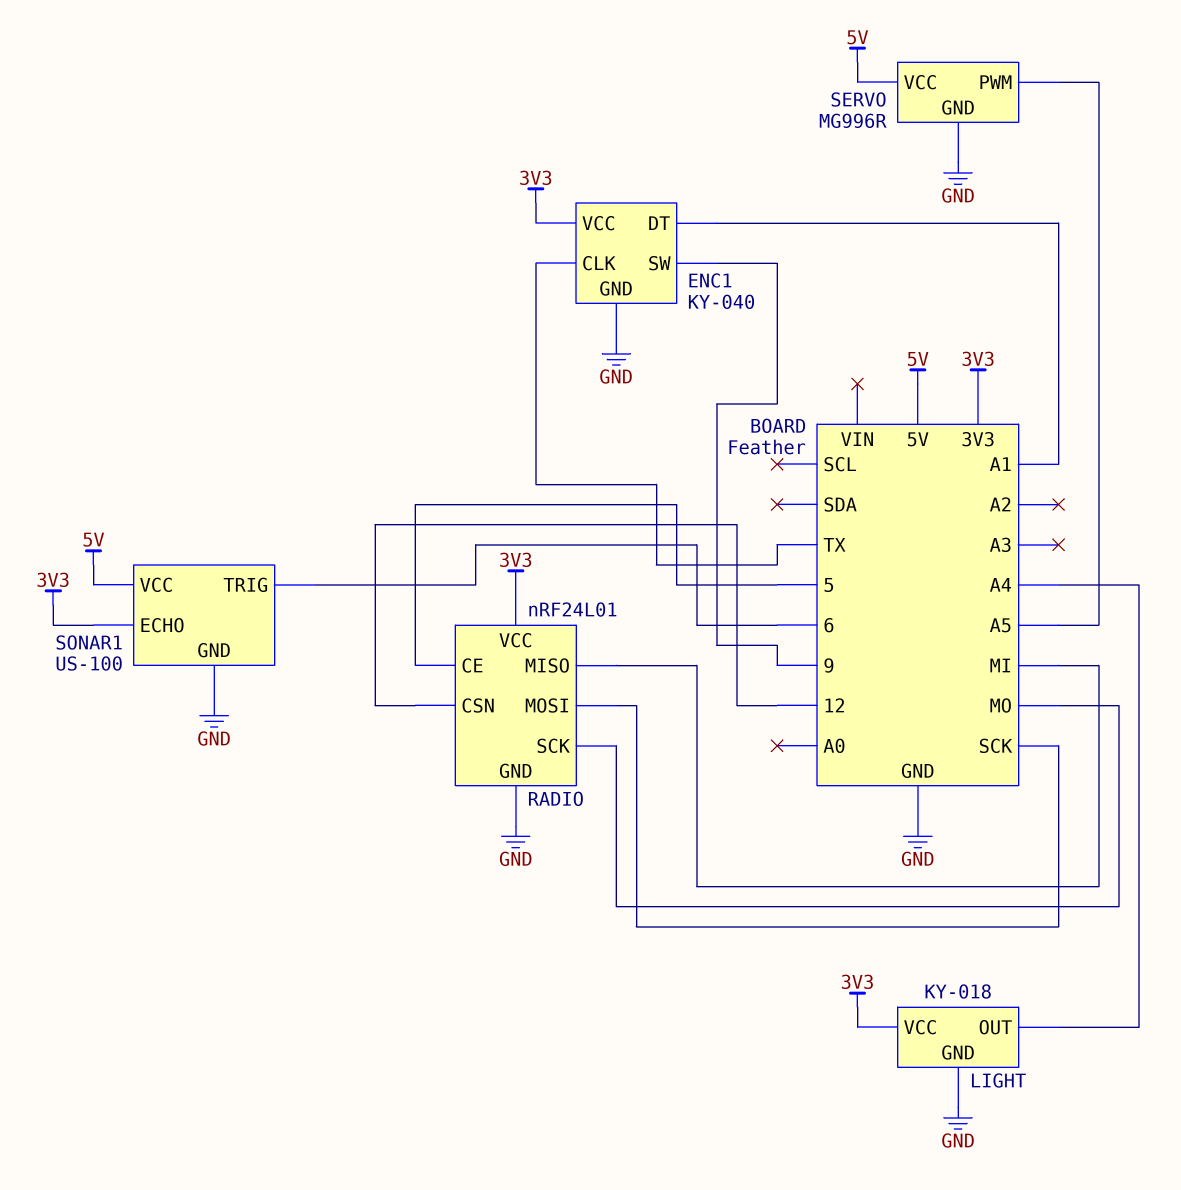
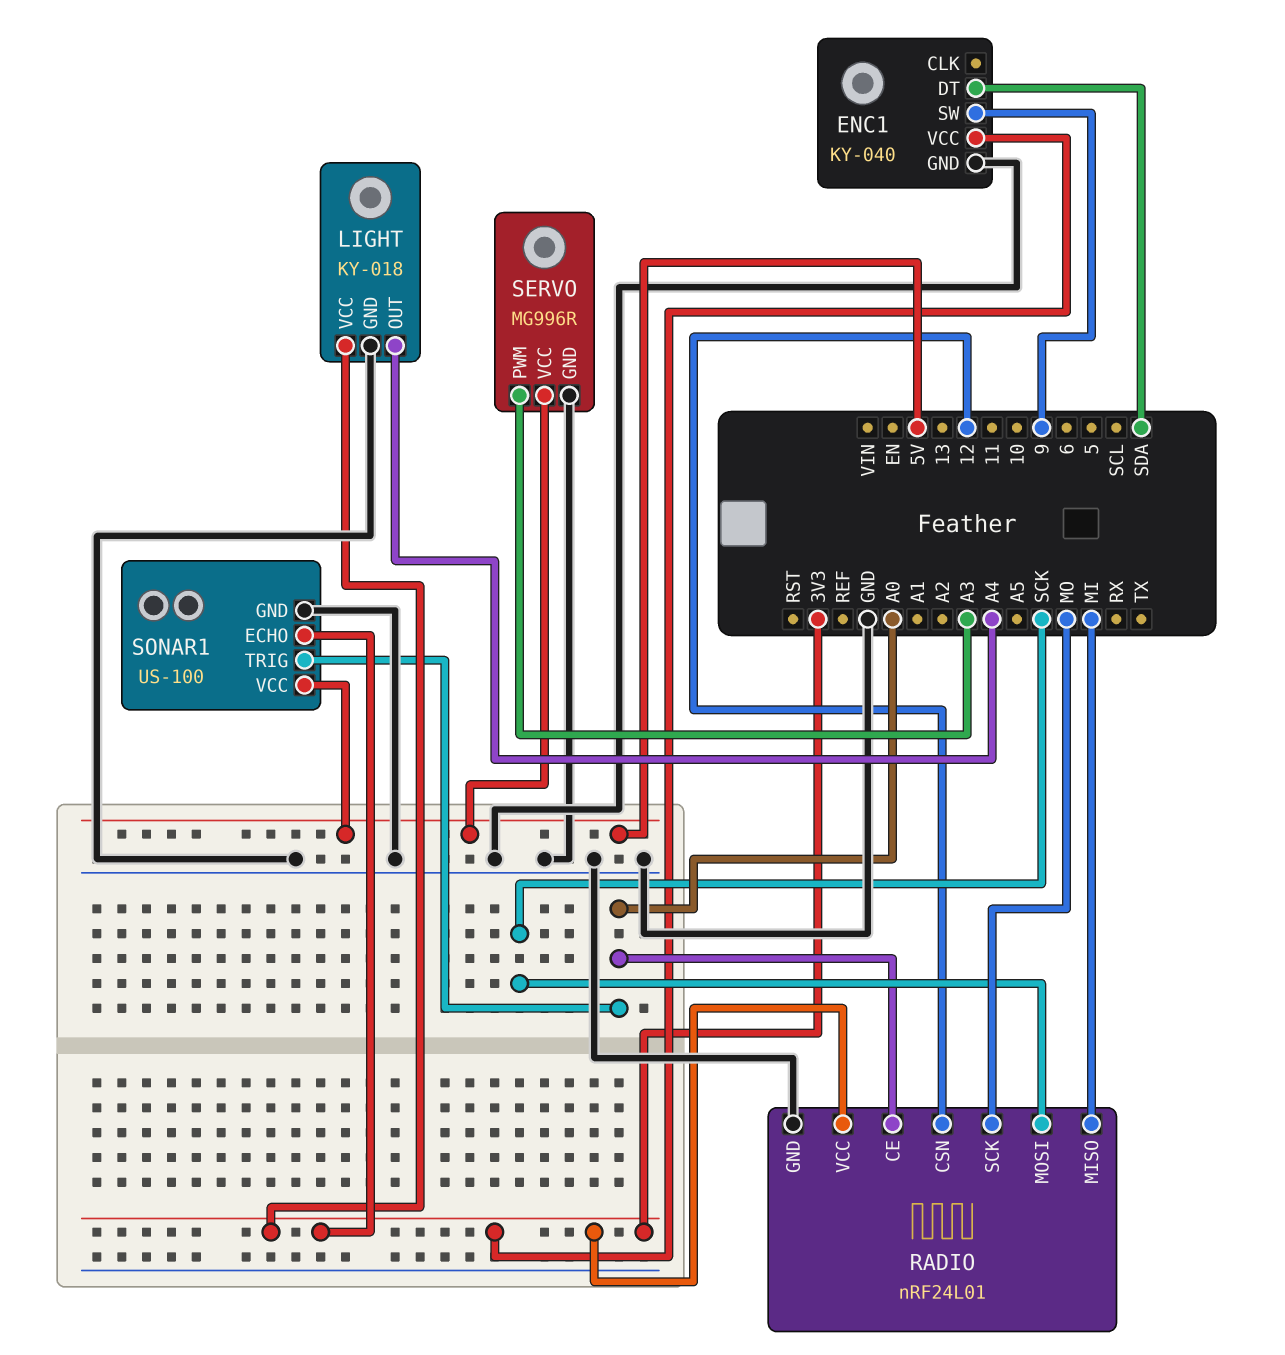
ENC1 pin CLK: TX -> none
ENC1 pin DT: A1 -> SDA
RADIO pin CE: 5 -> A0
SERVO pin PWM: A5 -> A3
SONAR1 pin TRIG: 6 -> A0

